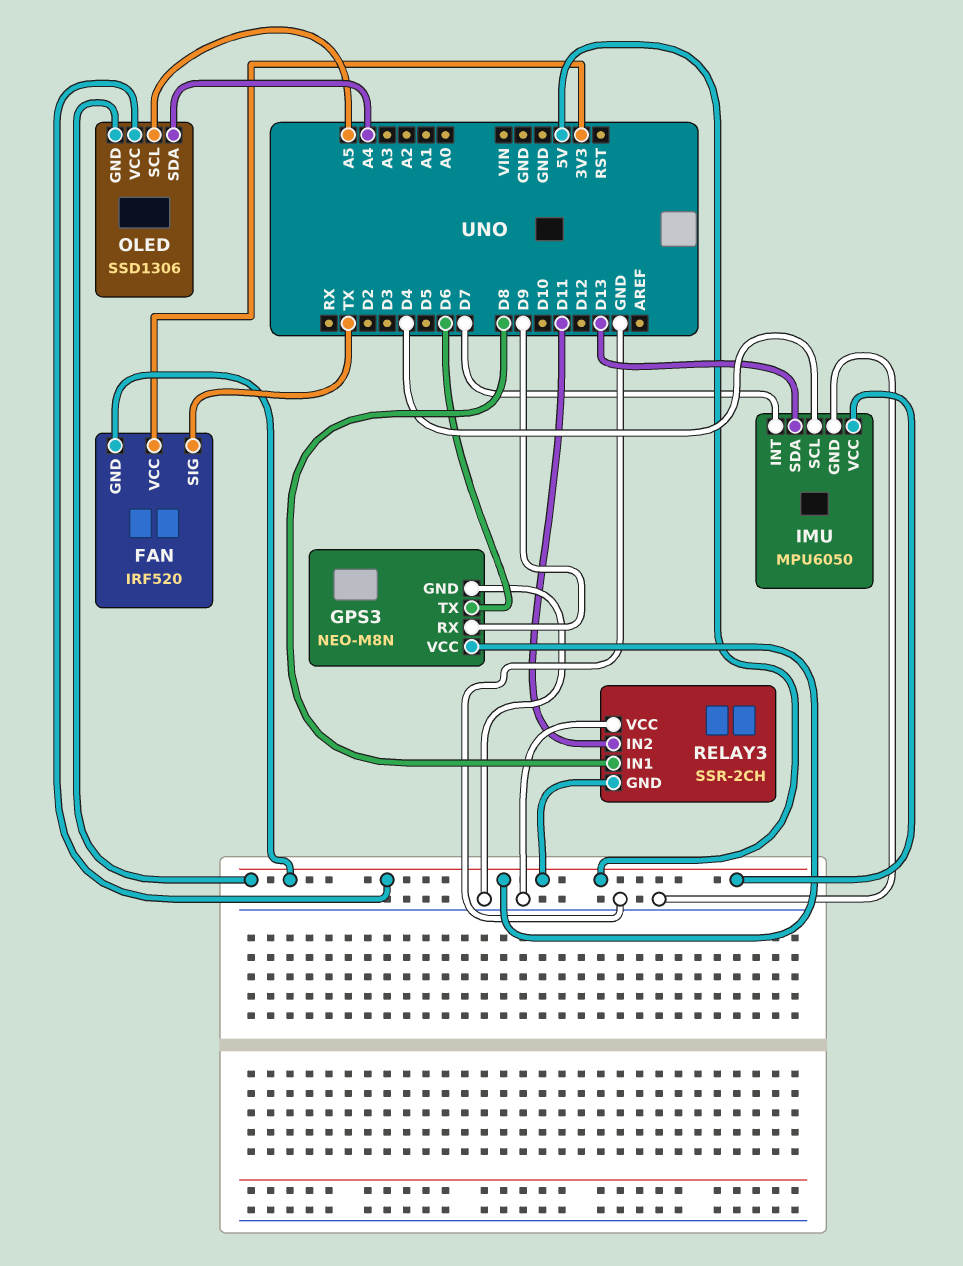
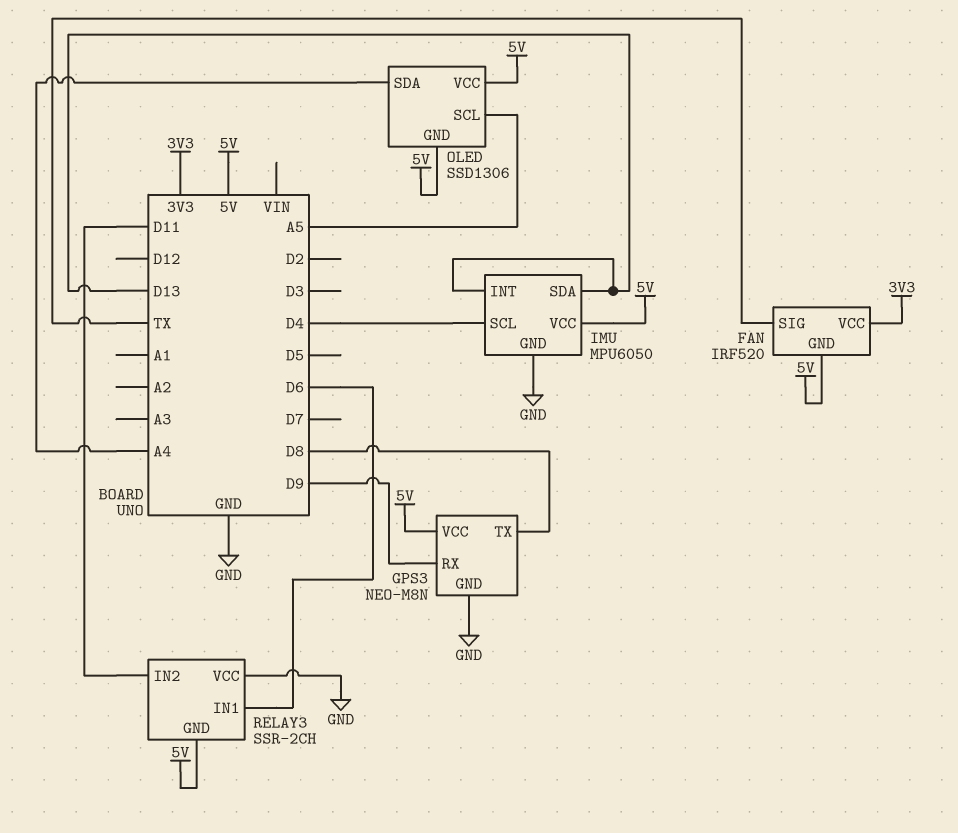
GPS3 pin TX: D6 -> D8
IMU pin INT: D7 -> D13
RELAY3 pin IN1: D8 -> D6

